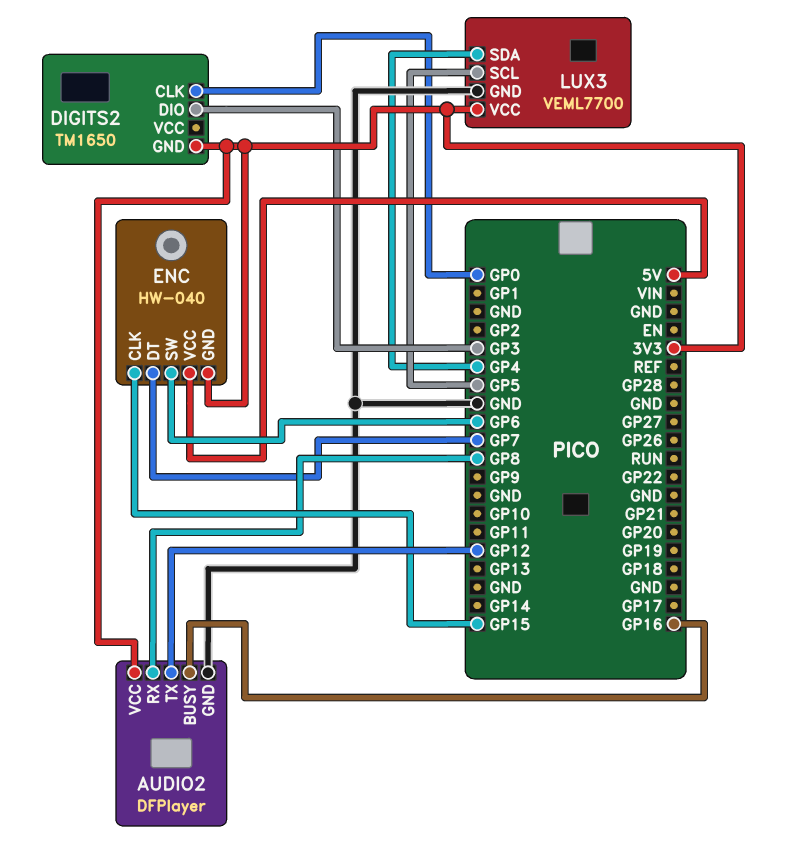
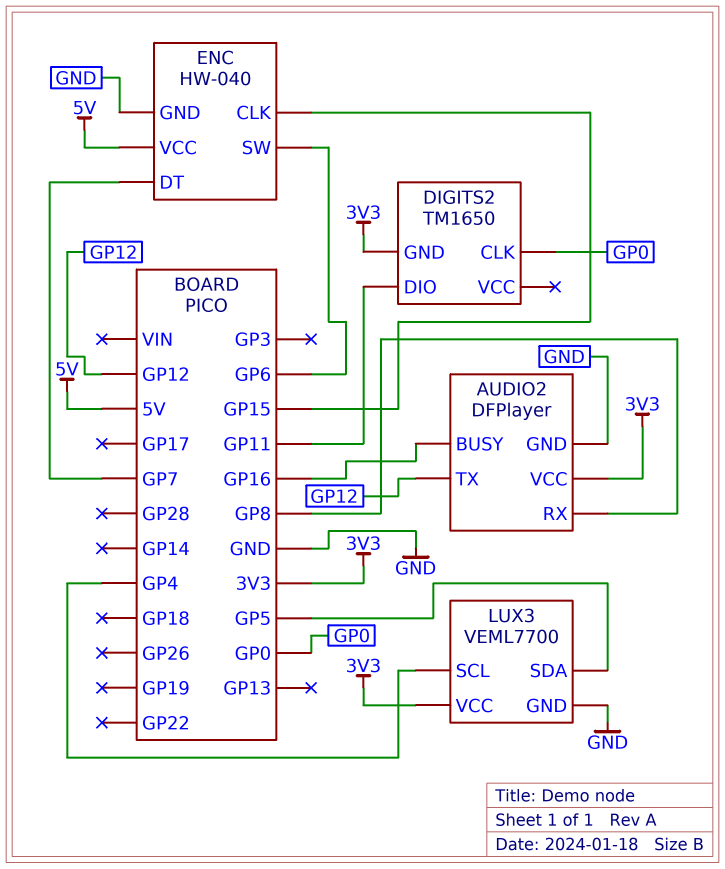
DIGITS2 pin DIO: GP3 -> GP11
ENC pin GND: 3V3 -> GND
LUX3 pin SCL: GP5 -> GP4
LUX3 pin SDA: GP4 -> GP5

